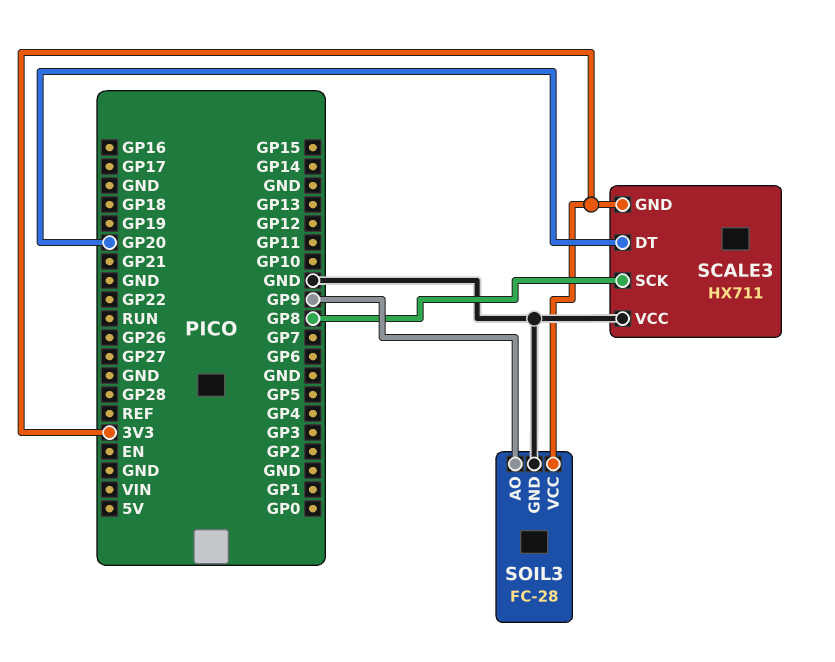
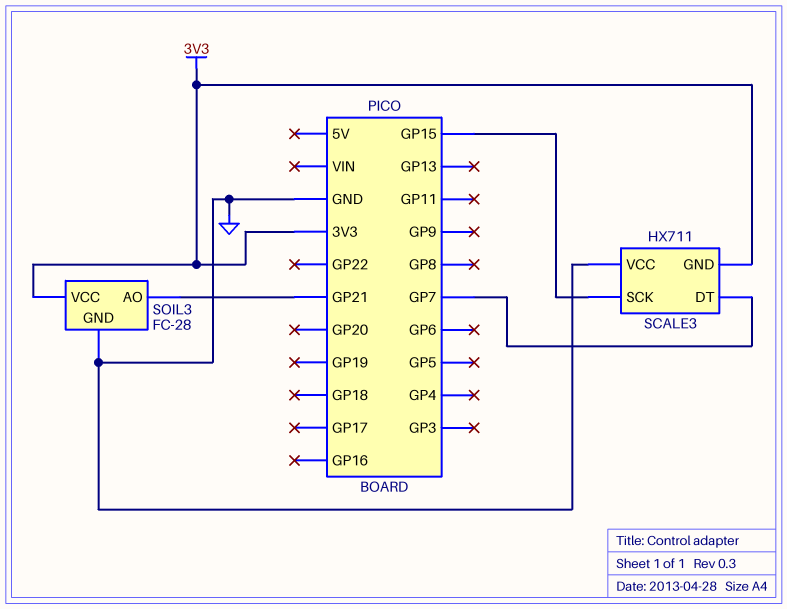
SCALE3 pin DT: GP20 -> GP7
SCALE3 pin SCK: GP8 -> GP15
SOIL3 pin AO: GP9 -> GP21

